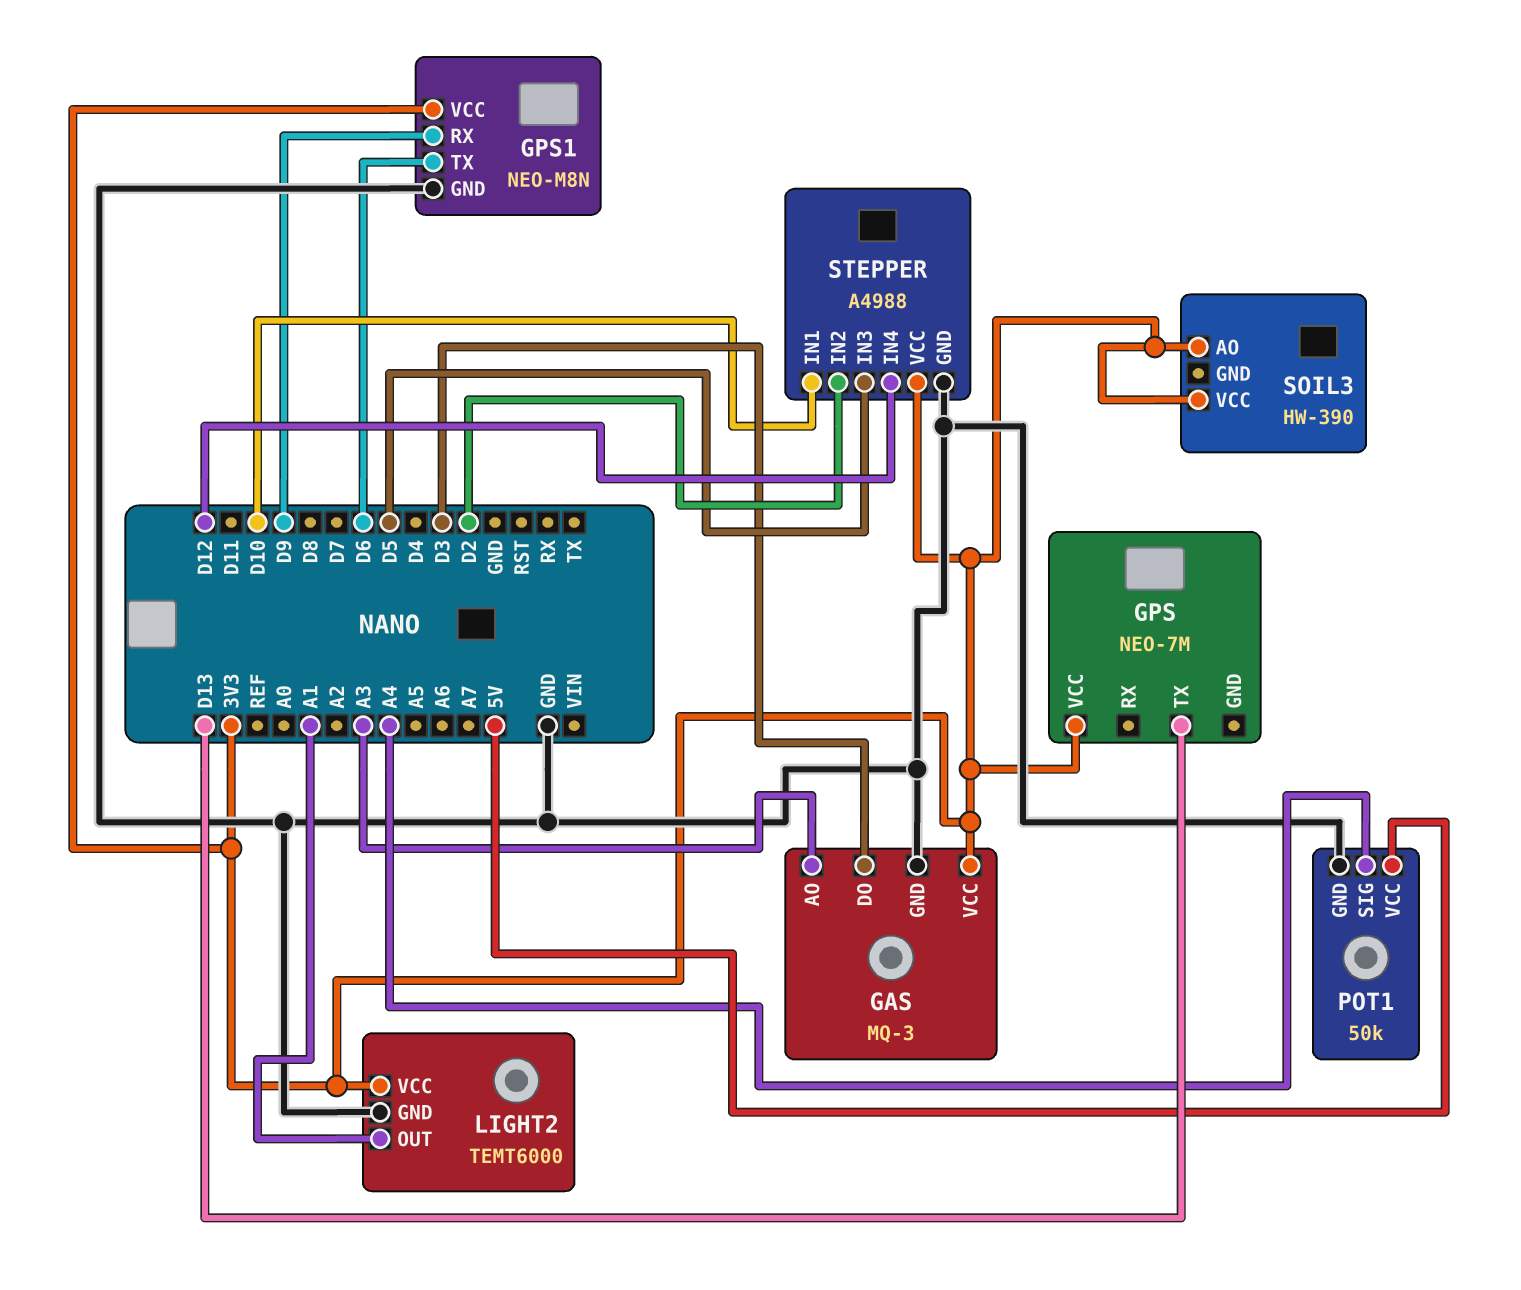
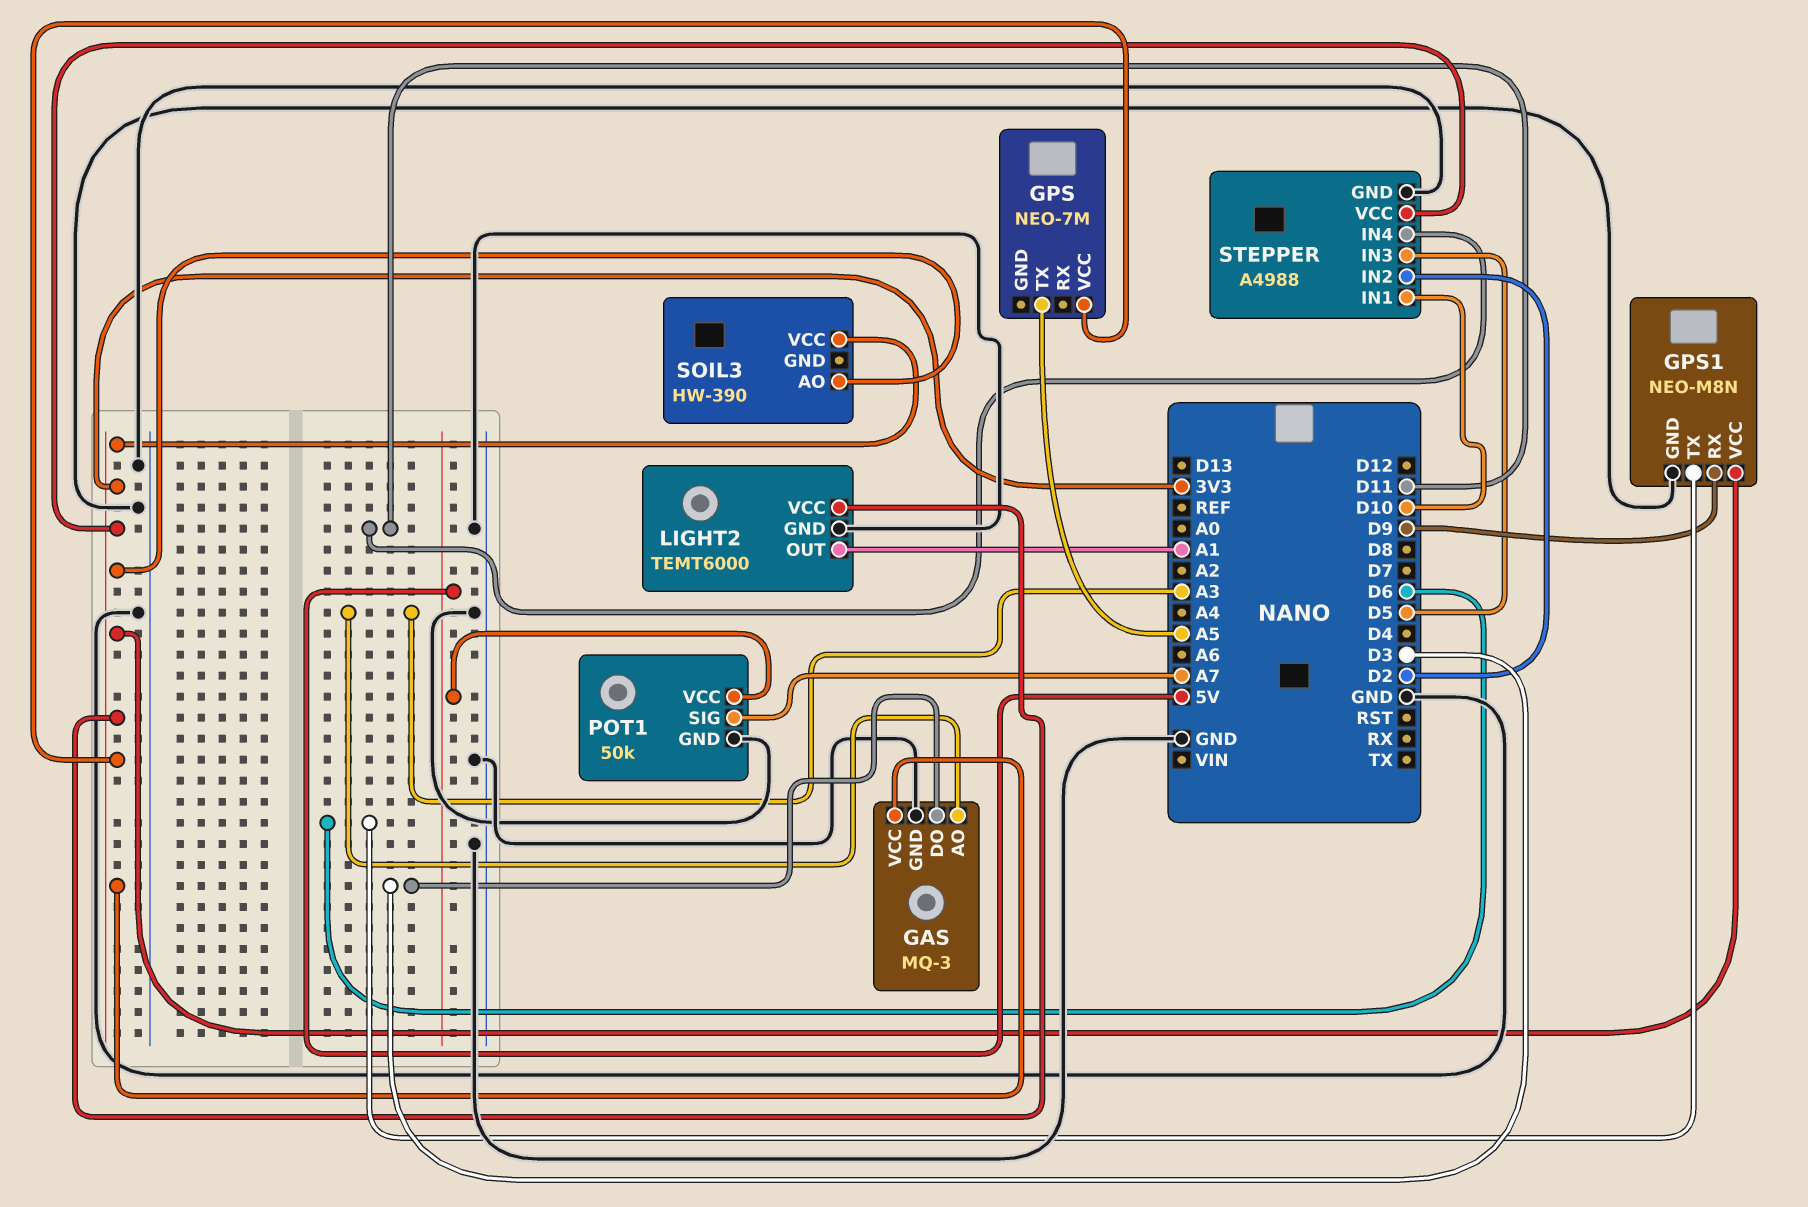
GPS pin TX: D13 -> A5
POT1 pin SIG: A4 -> A7
STEPPER pin IN4: D12 -> D11

